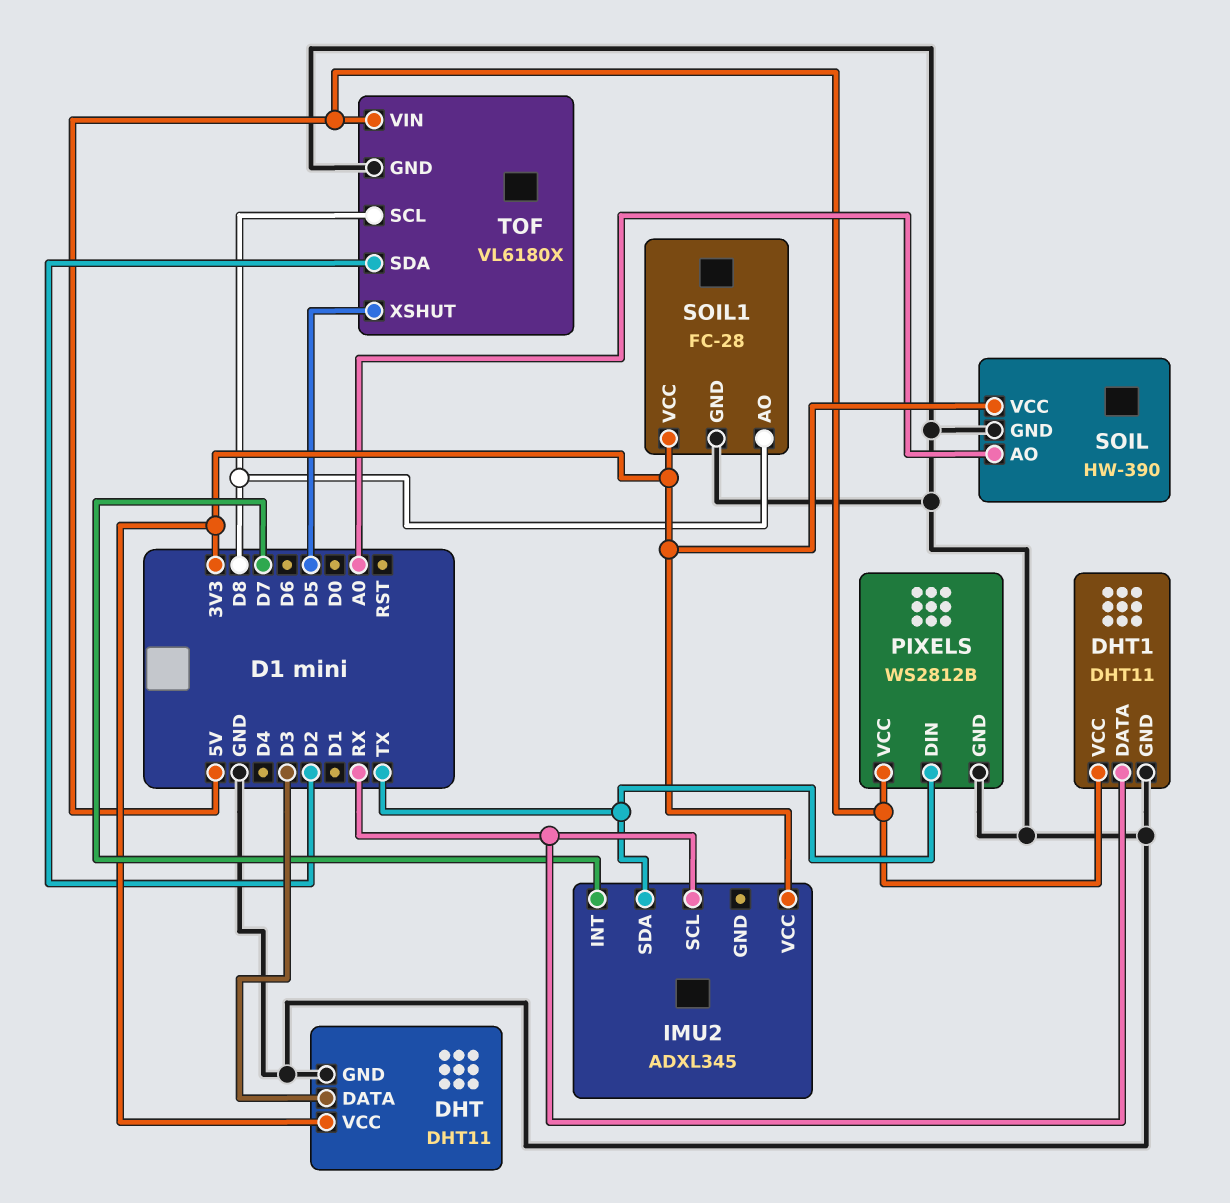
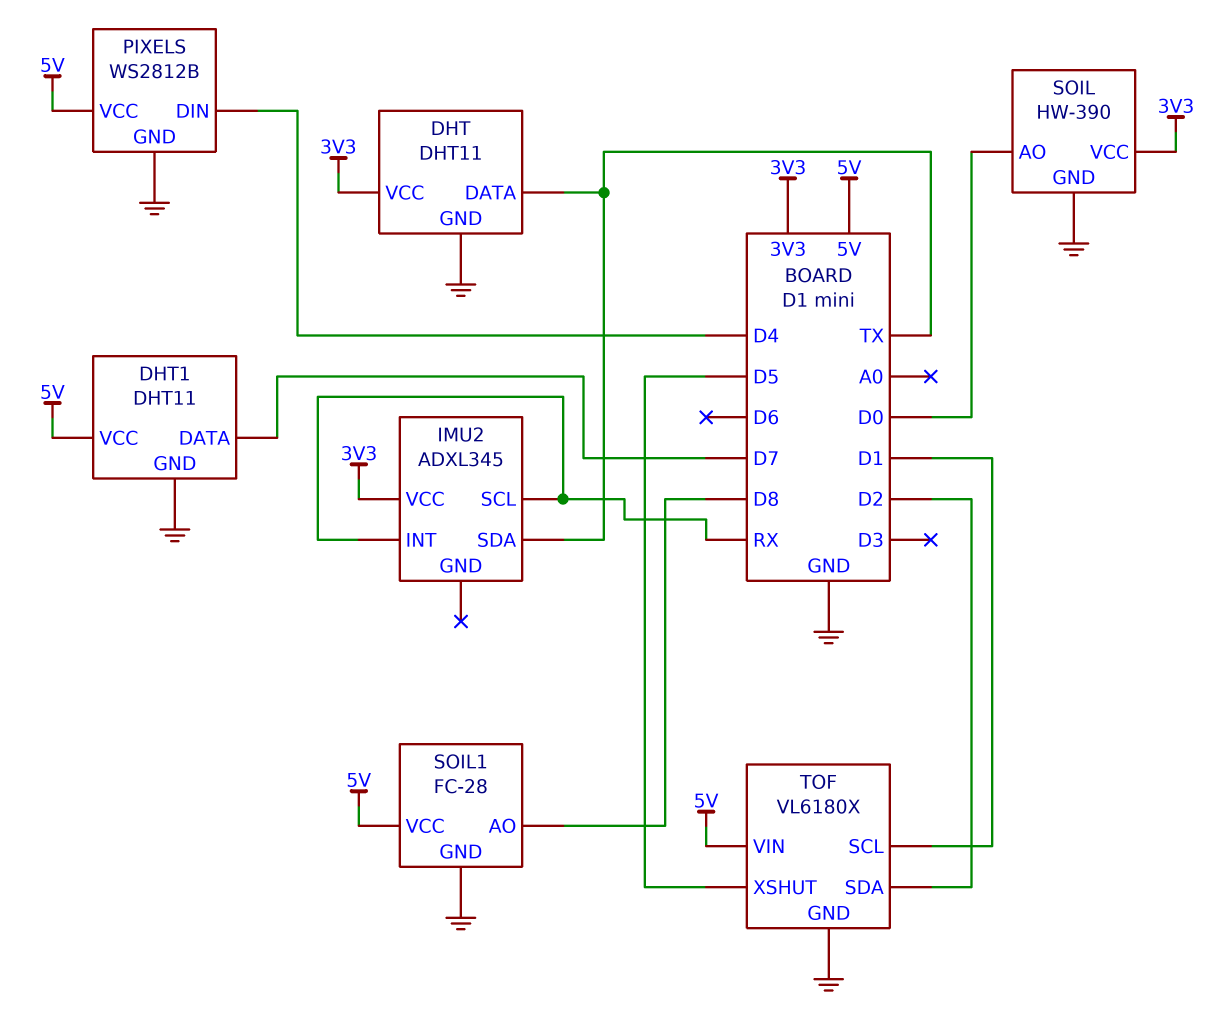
DHT pin DATA: D3 -> TX
DHT1 pin DATA: RX -> D7
IMU2 pin INT: D7 -> RX
PIXELS pin DIN: TX -> D4
SOIL pin AO: A0 -> D0
SOIL1 pin VCC: 3V3 -> 5V
TOF pin SCL: D8 -> D1

